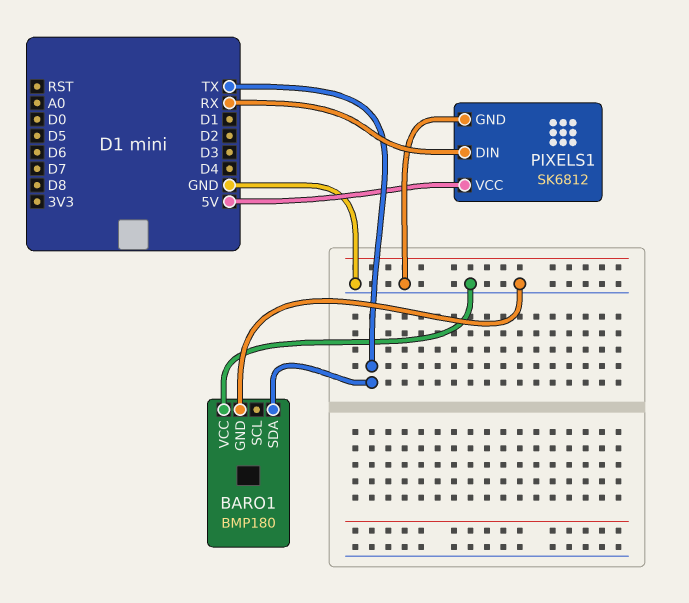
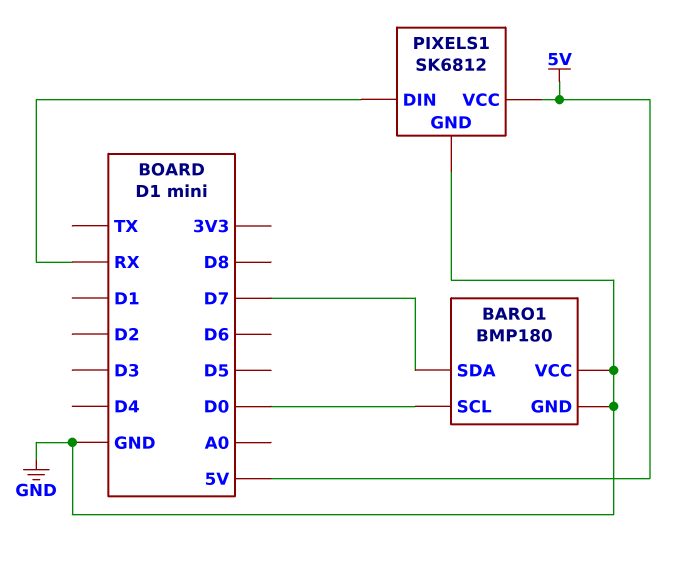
BARO1 pin SCL: none -> D0
BARO1 pin SDA: TX -> D7

